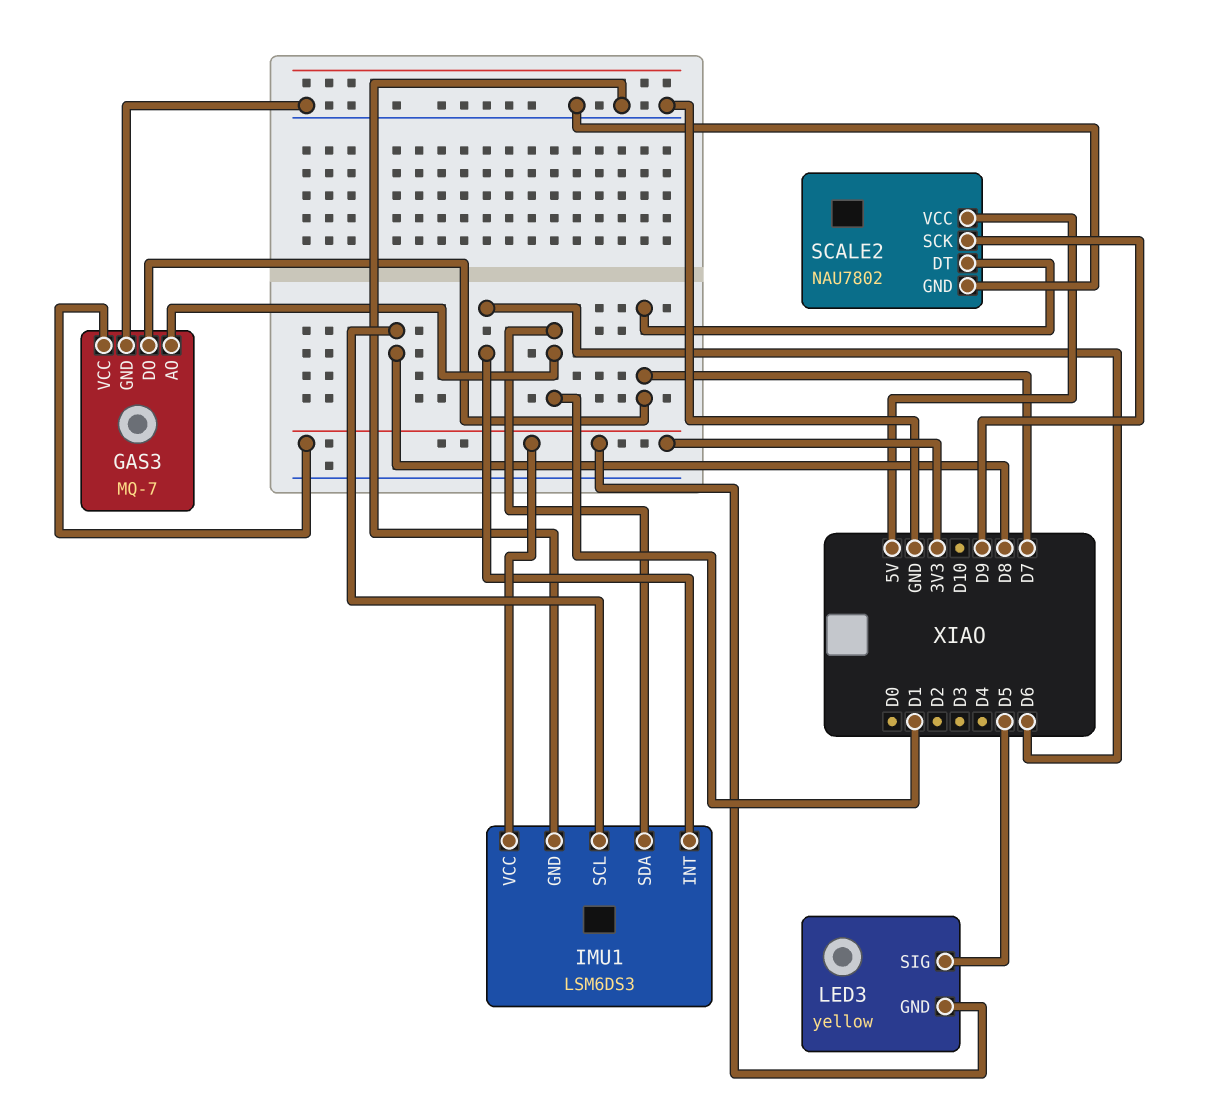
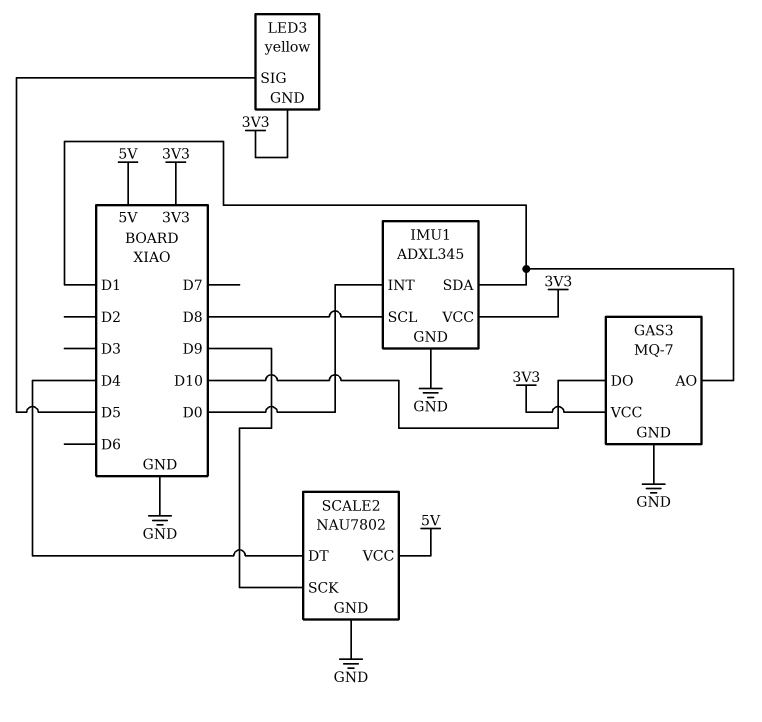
GAS3 pin DO: D7 -> D10
IMU1: LSM6DS3 -> ADXL345
IMU1 pin INT: D6 -> D0
SCALE2 pin DT: D7 -> D4

